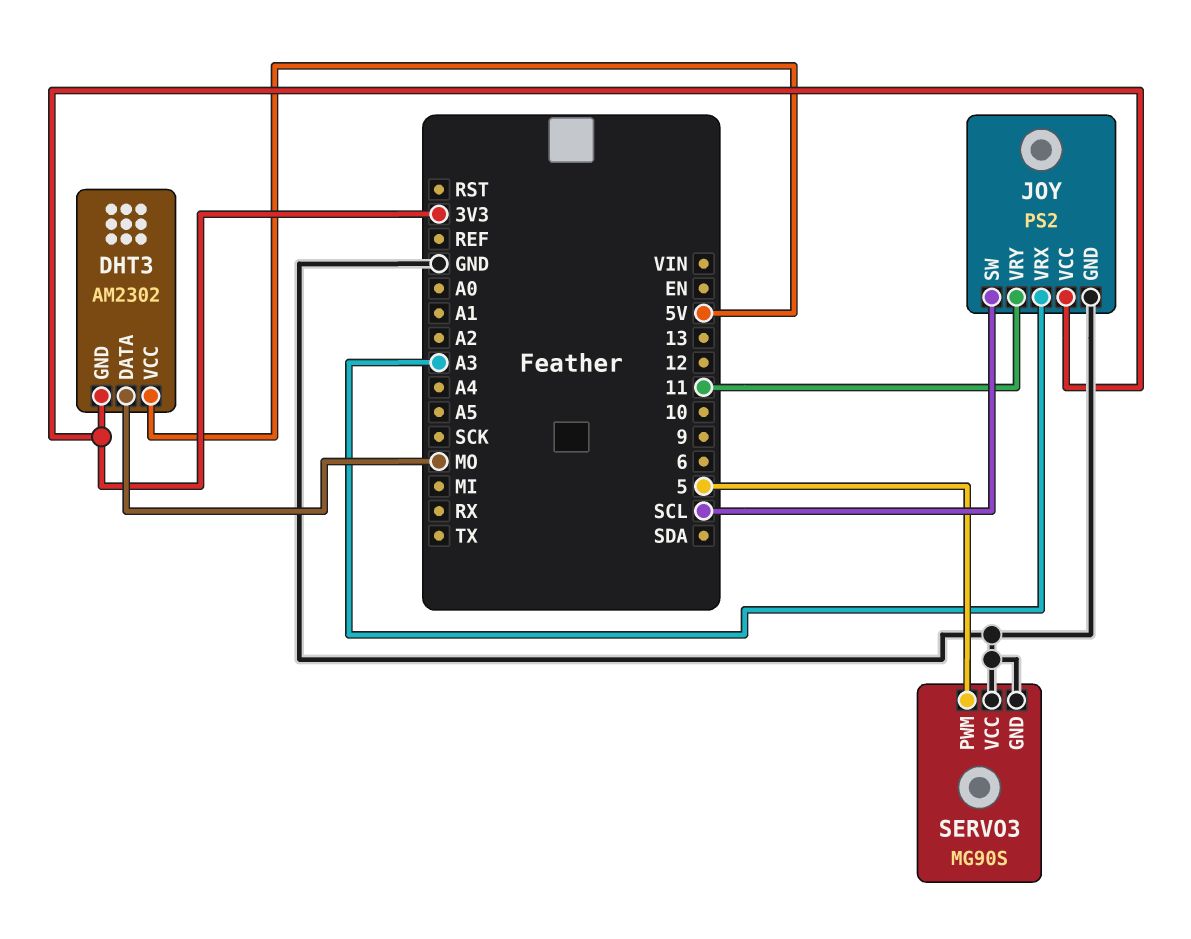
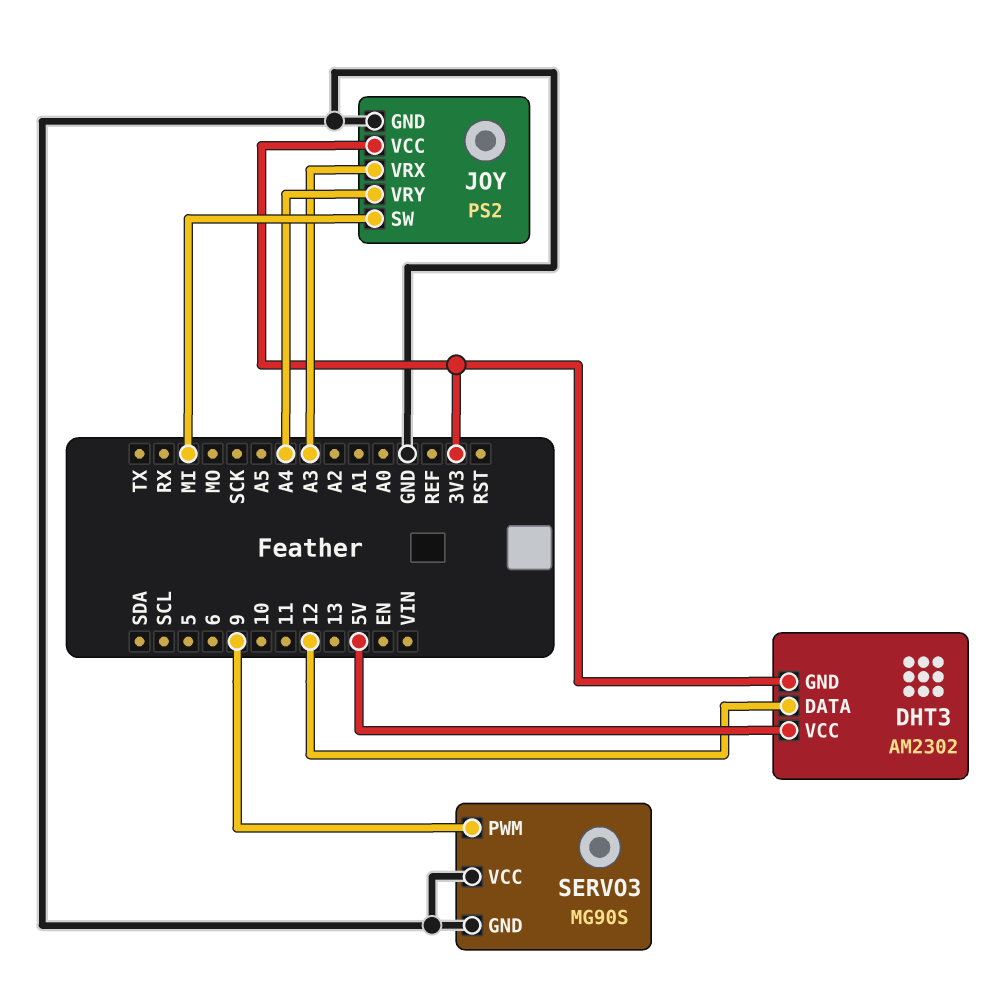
DHT3 pin DATA: MO -> 12
JOY pin SW: SCL -> MI
JOY pin VRY: 11 -> A4
SERVO3 pin PWM: 5 -> 9

